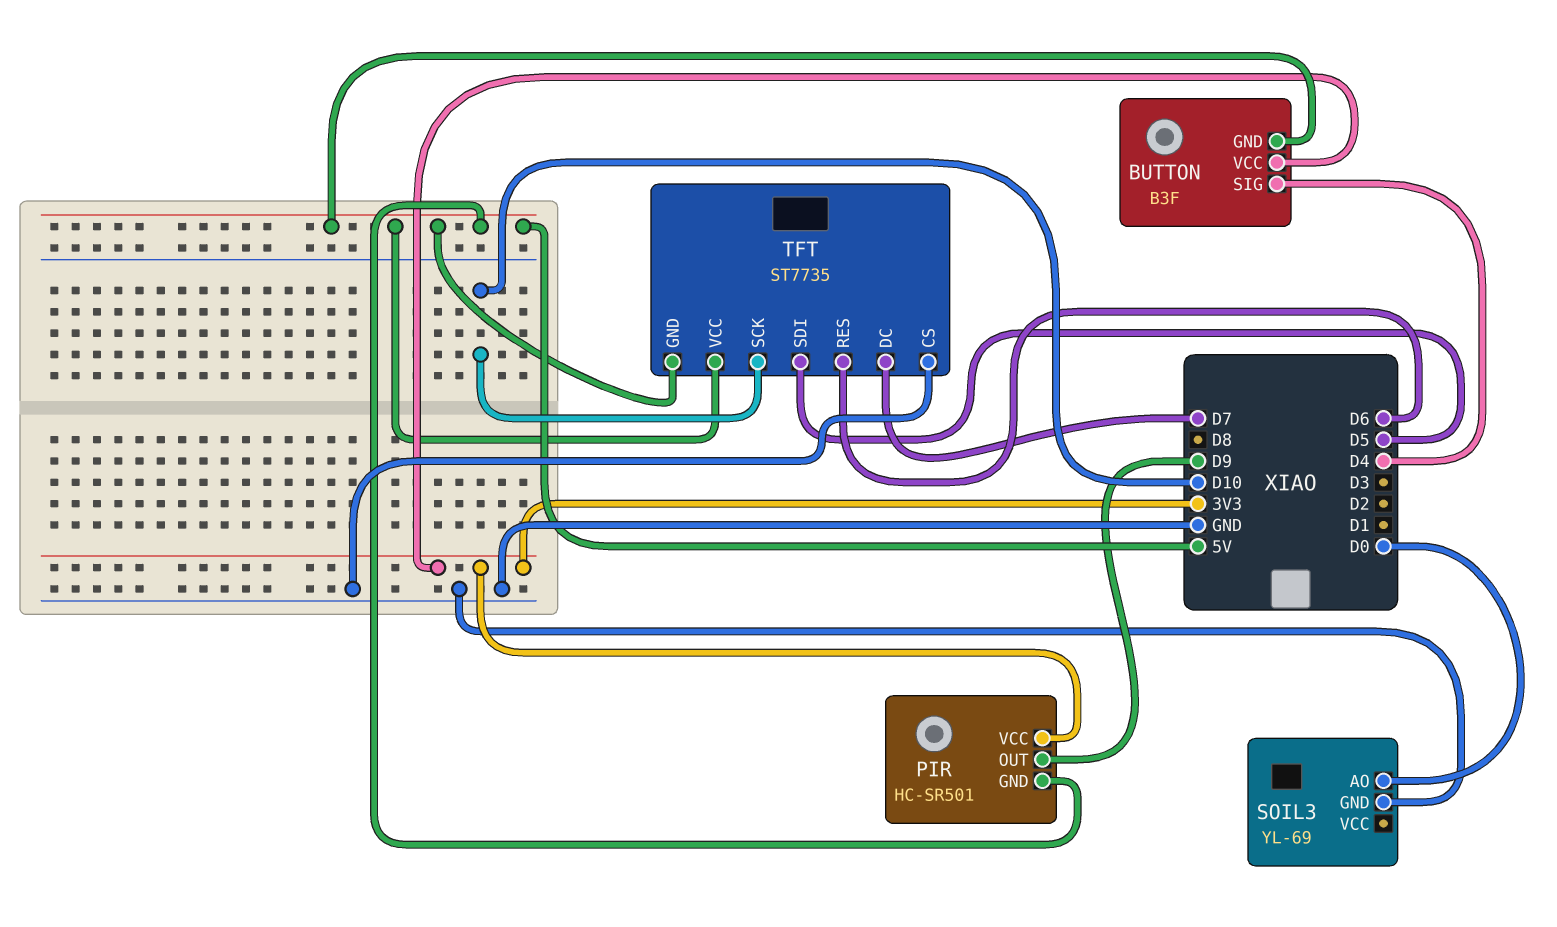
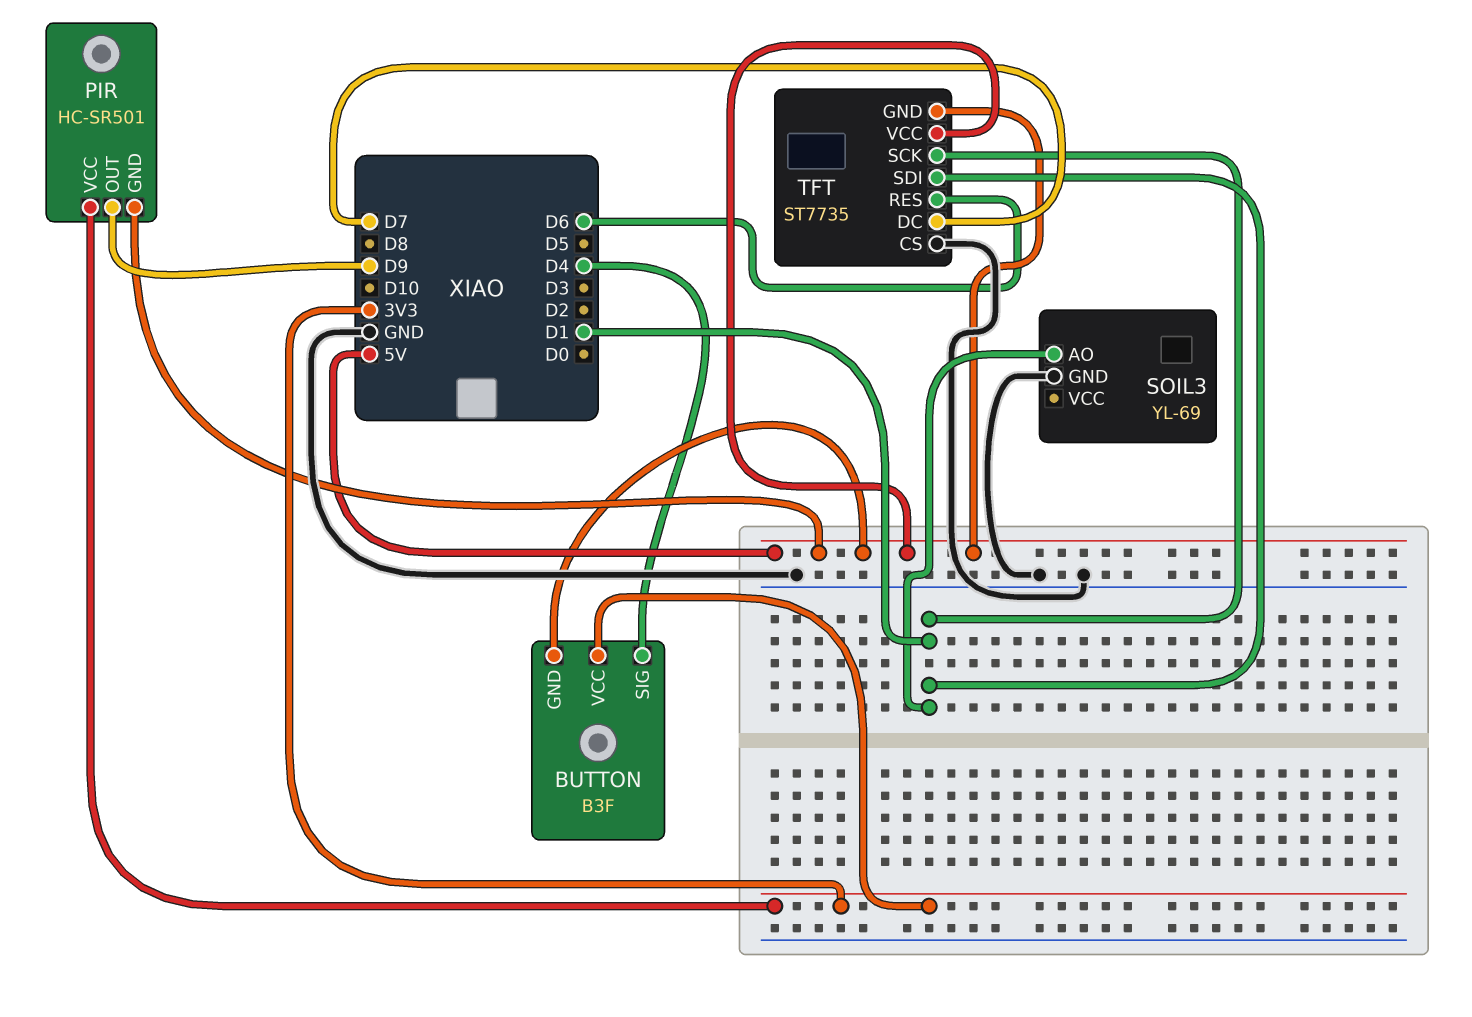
SOIL3 pin AO: D0 -> D1
TFT pin SCK: D10 -> D1
TFT pin SDI: D5 -> D1

